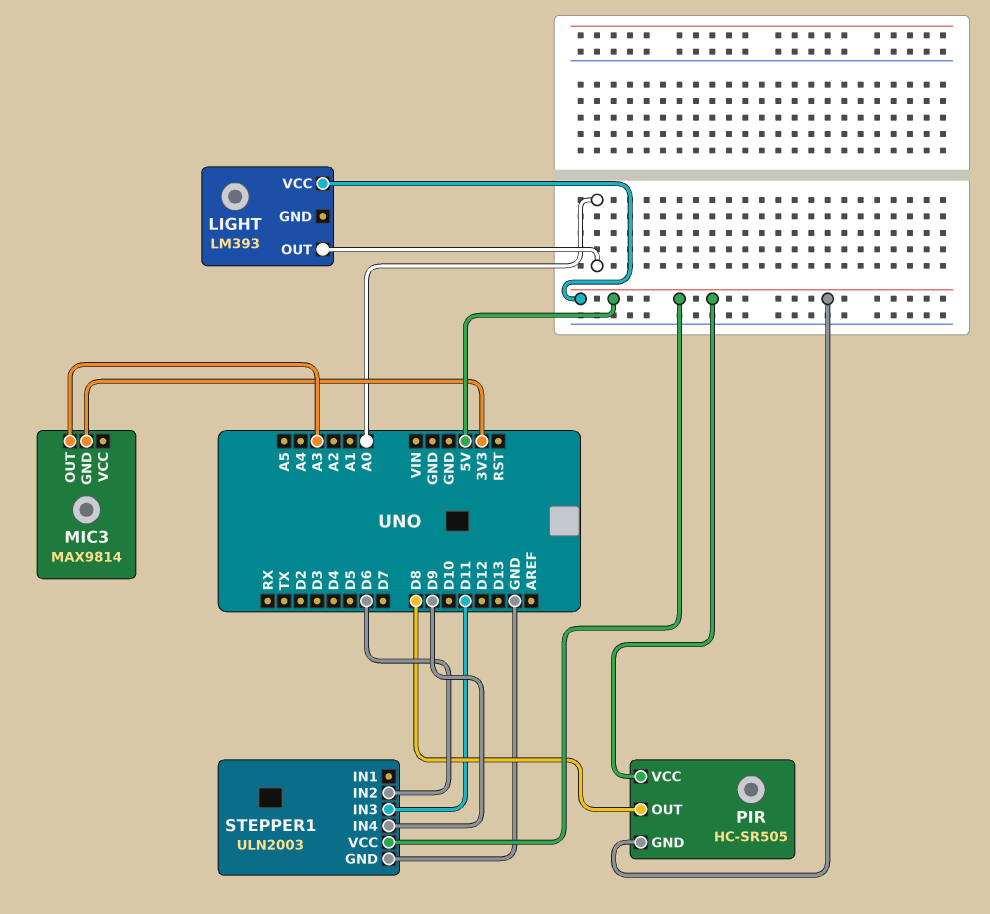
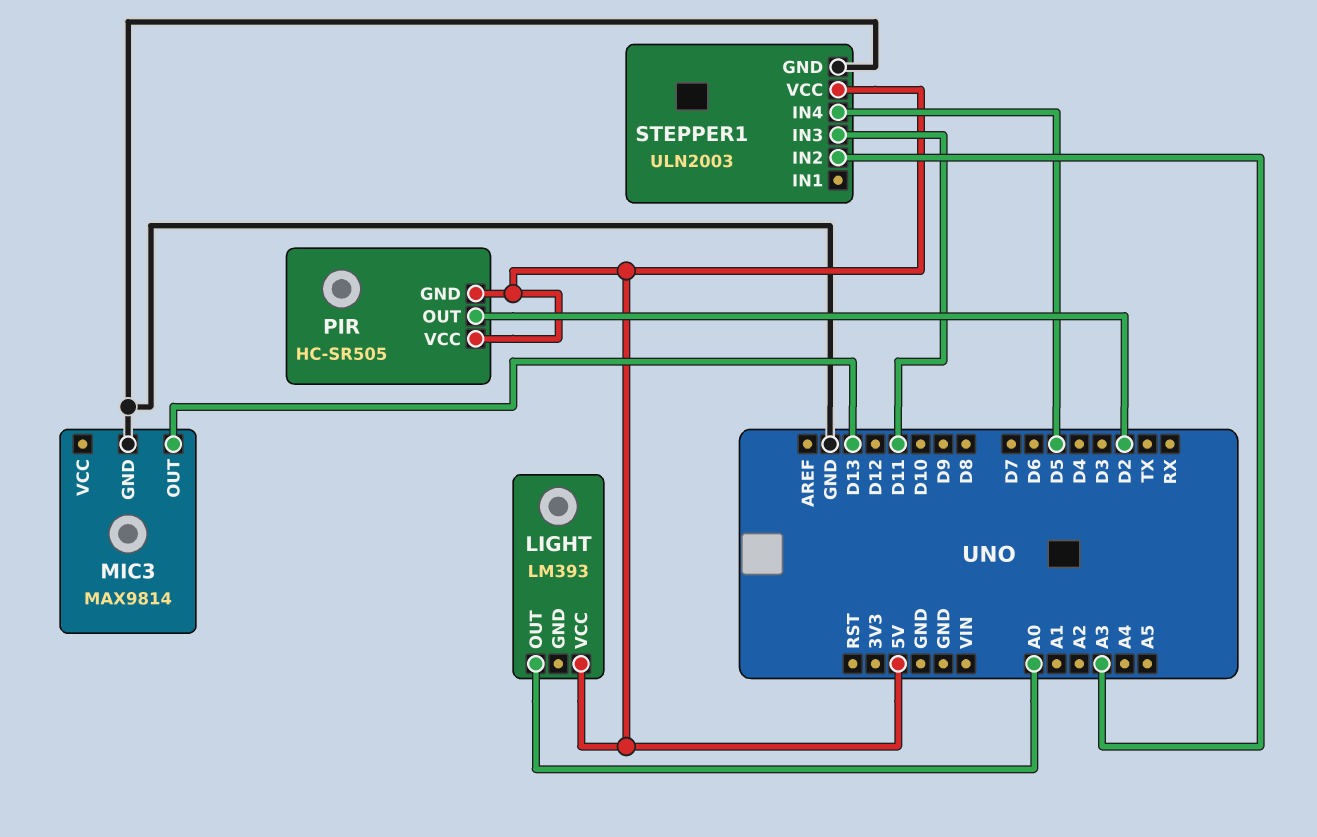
MIC3 pin GND: 3V3 -> GND
MIC3 pin OUT: A3 -> D13
PIR pin OUT: D8 -> D2
STEPPER1 pin IN2: D6 -> A3
STEPPER1 pin IN4: D9 -> D5

